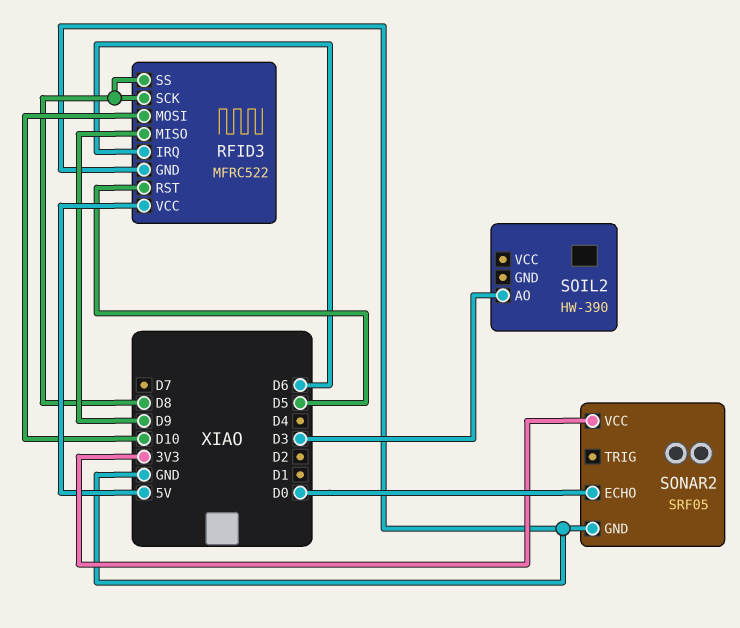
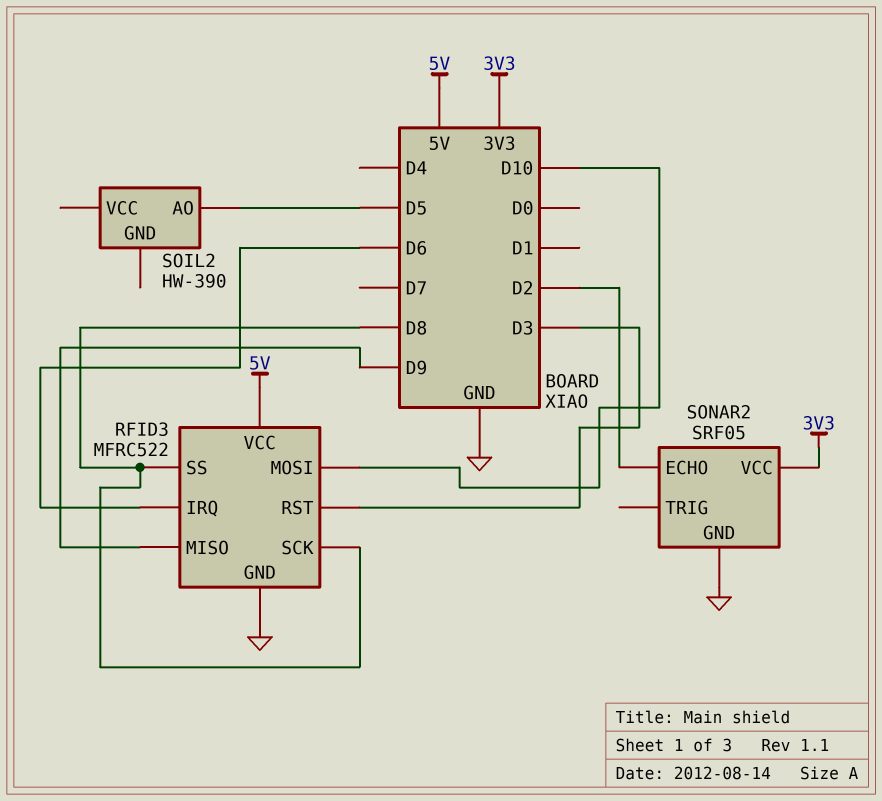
RFID3 pin RST: D5 -> D3
SOIL2 pin AO: D3 -> D5
SONAR2 pin ECHO: D0 -> D2

